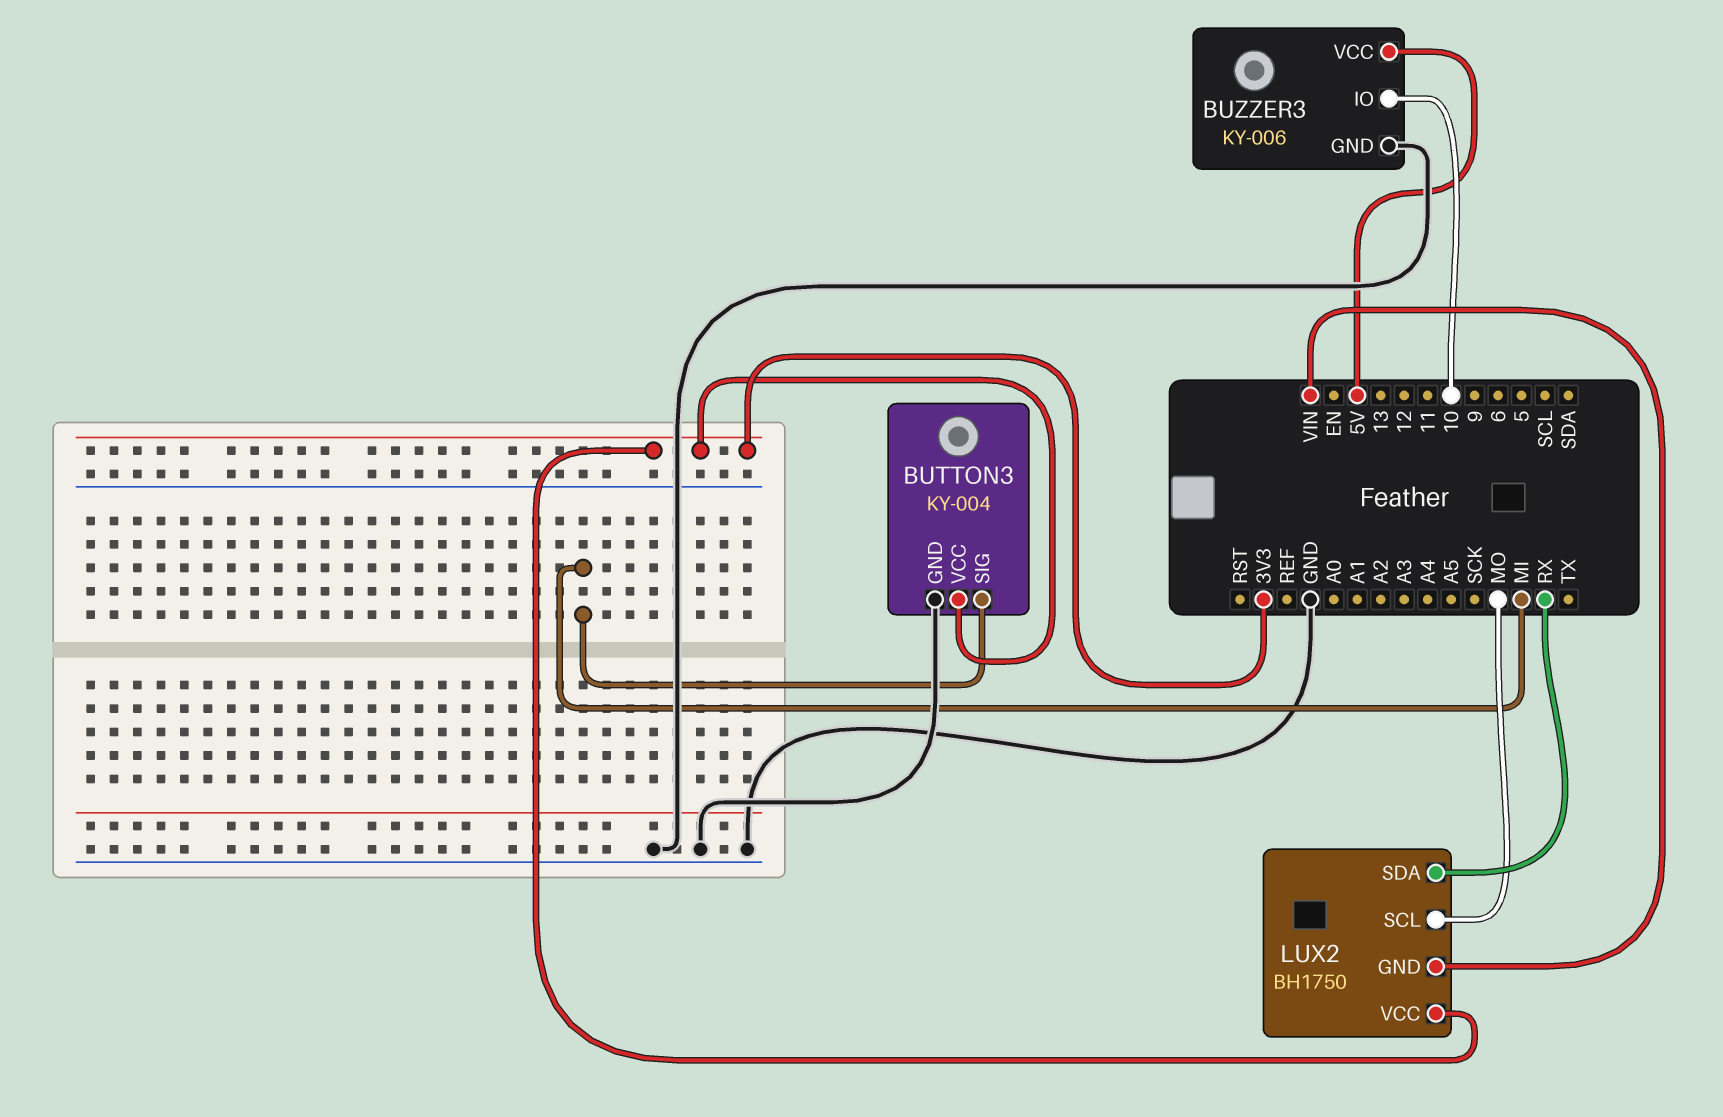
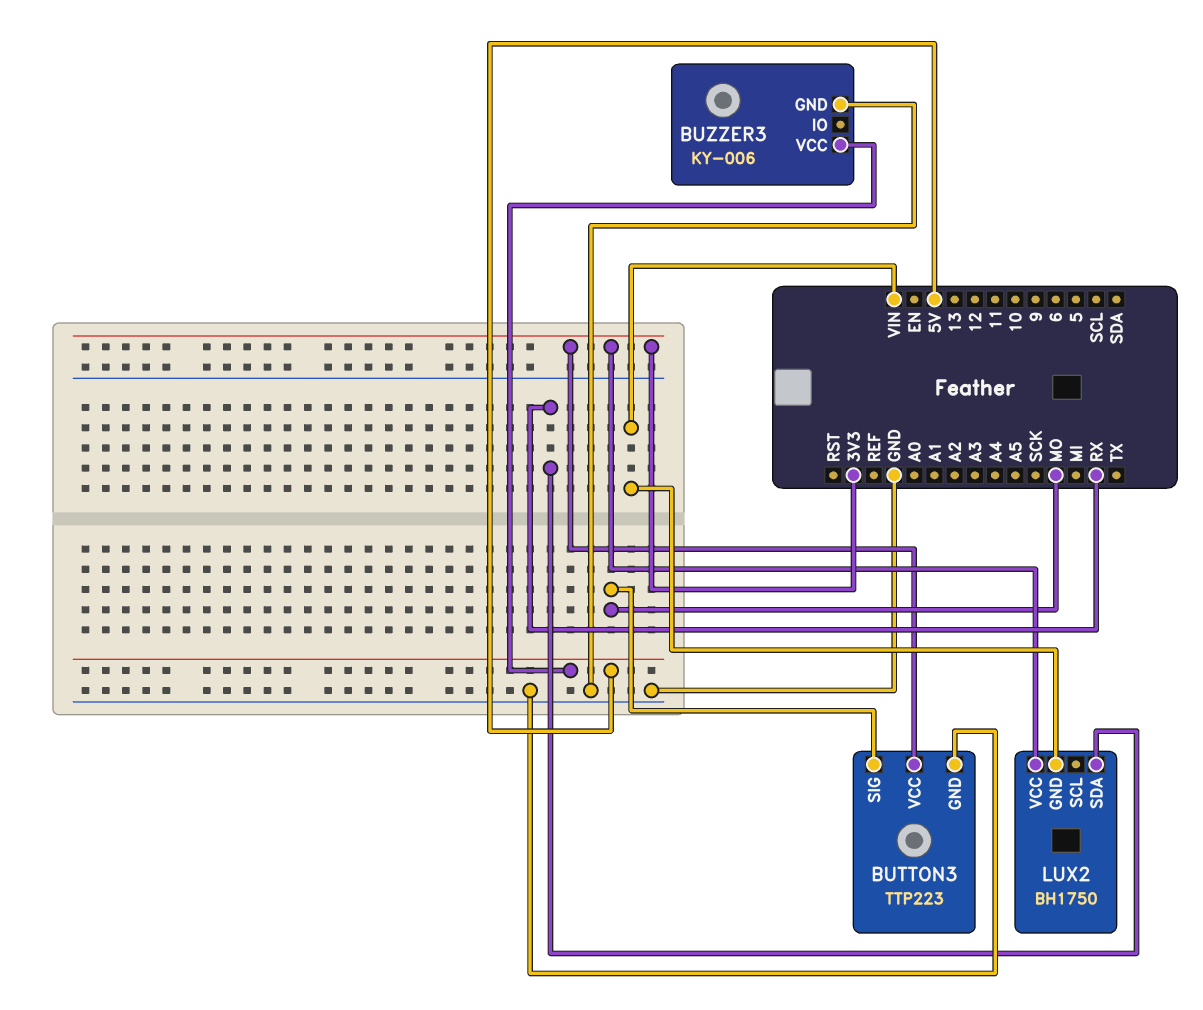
BUTTON3: KY-004 -> TTP223
BUTTON3 pin SIG: MI -> MO
BUZZER3 pin IO: 10 -> none
LUX2 pin SCL: MO -> none

